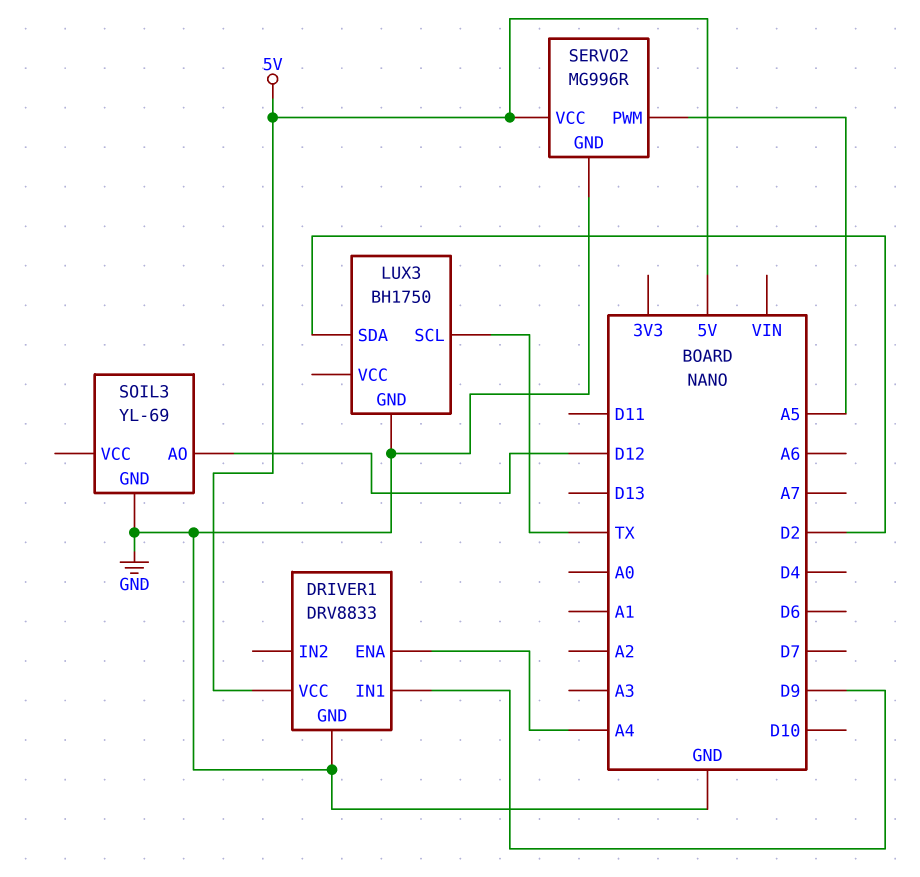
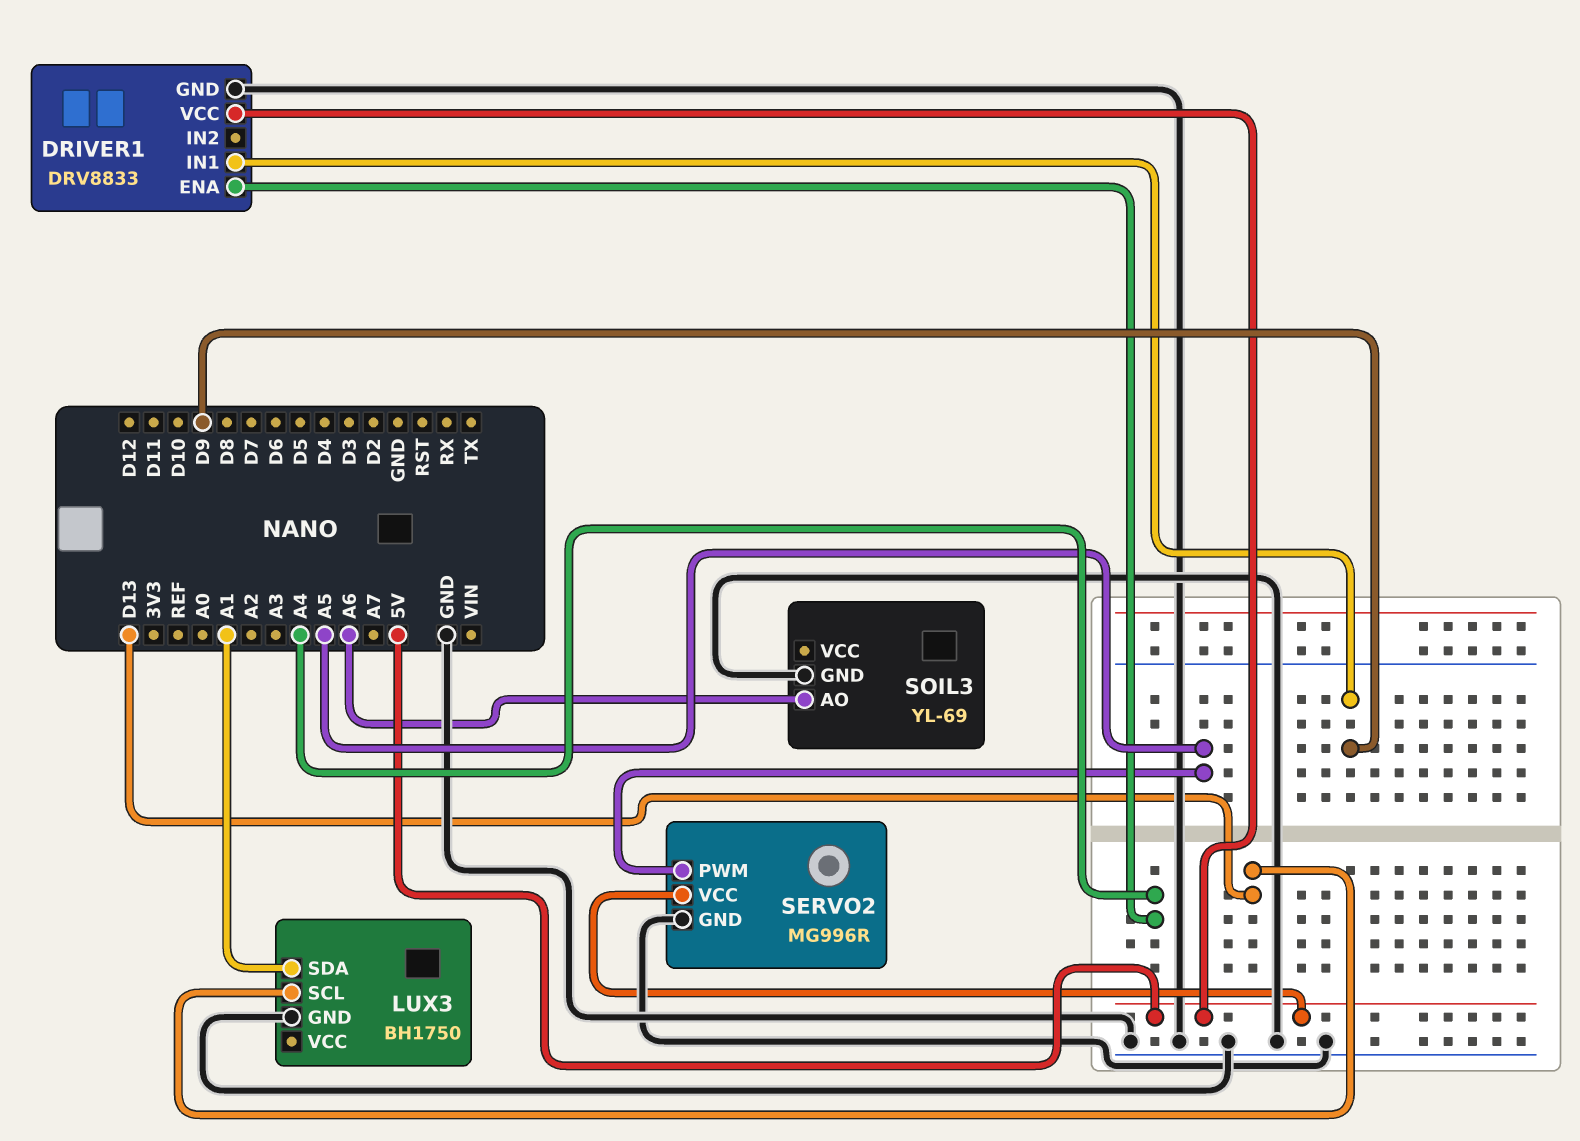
LUX3 pin SCL: TX -> D13
LUX3 pin SDA: D2 -> A1
SOIL3 pin AO: D12 -> A6

